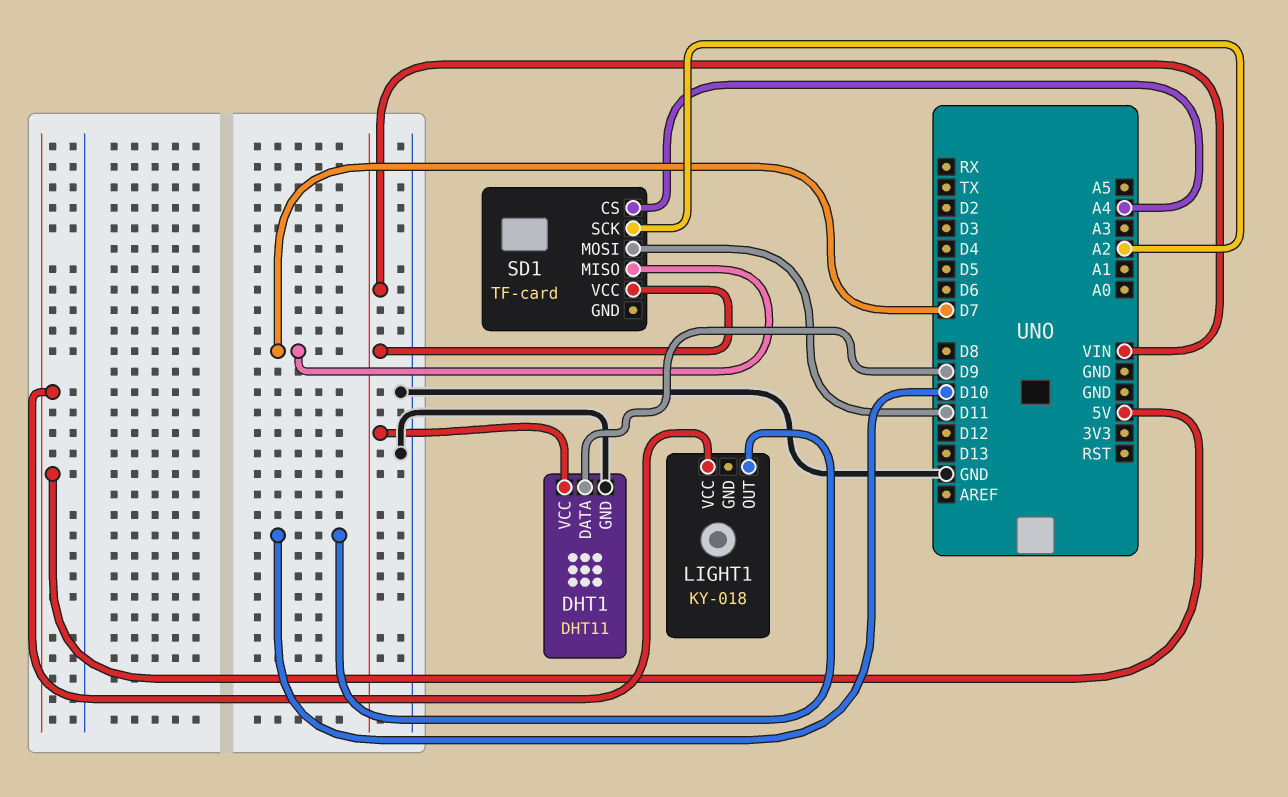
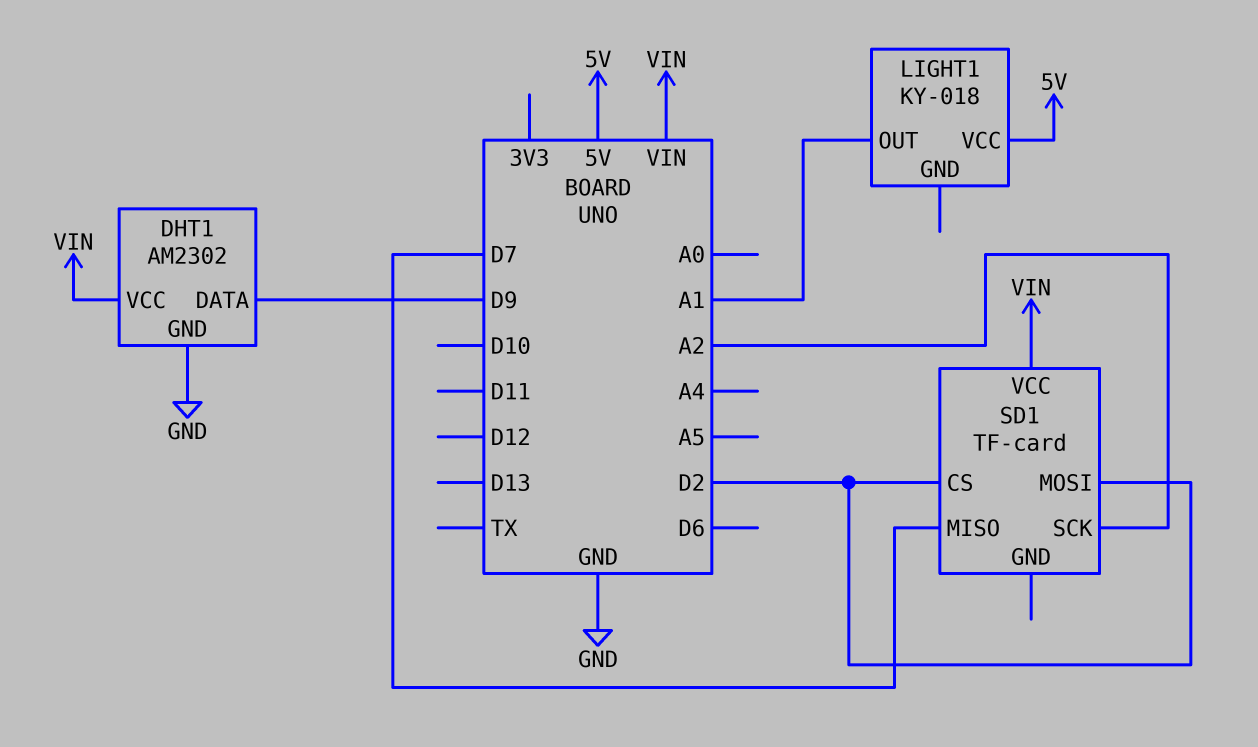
DHT1: DHT11 -> AM2302
LIGHT1 pin OUT: D10 -> A1
SD1 pin CS: A4 -> D2
SD1 pin MOSI: D11 -> D2

